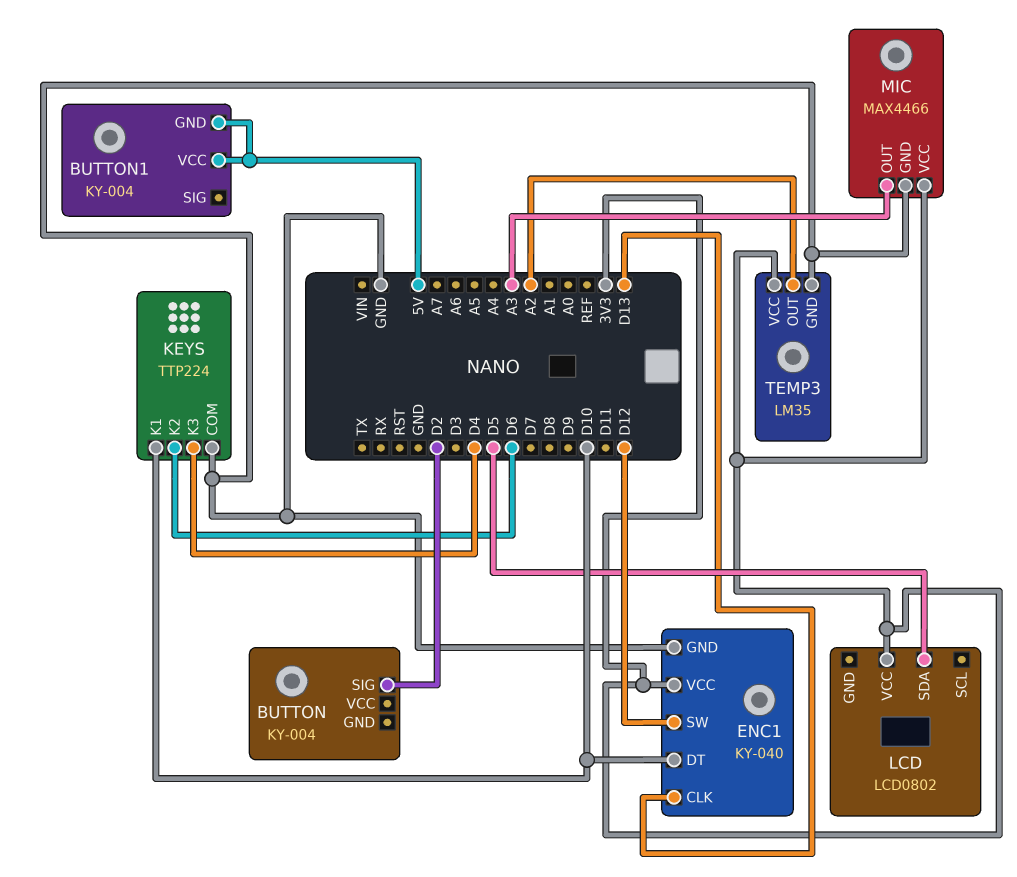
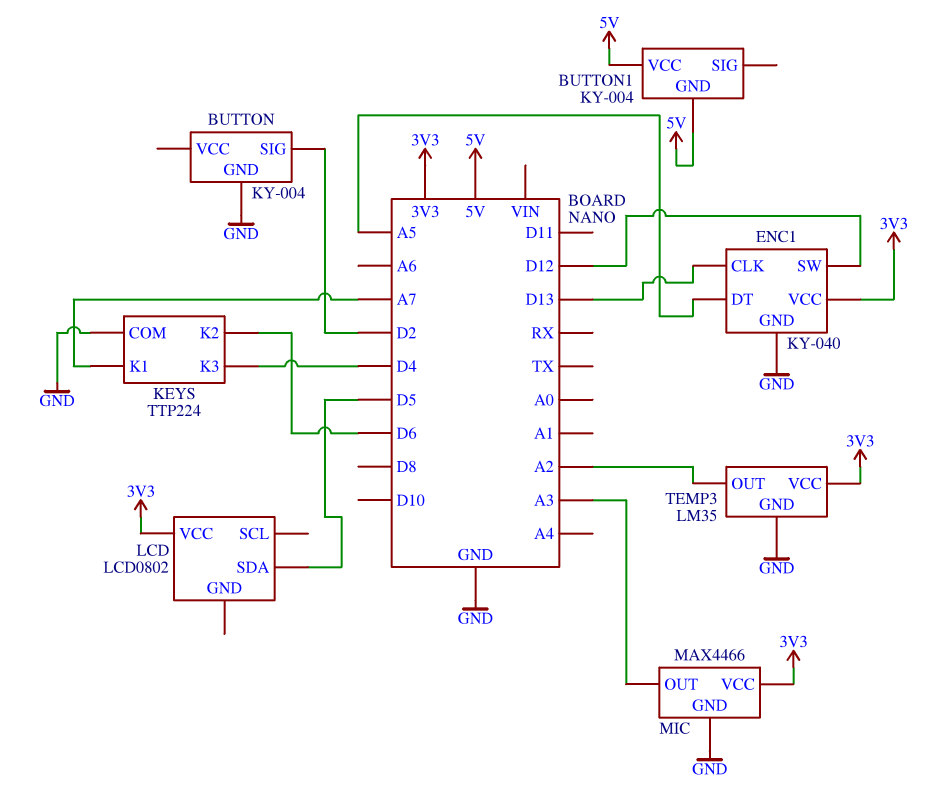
BUTTON pin GND: none -> GND
ENC1 pin DT: D10 -> A5
KEYS pin K1: D10 -> A7

